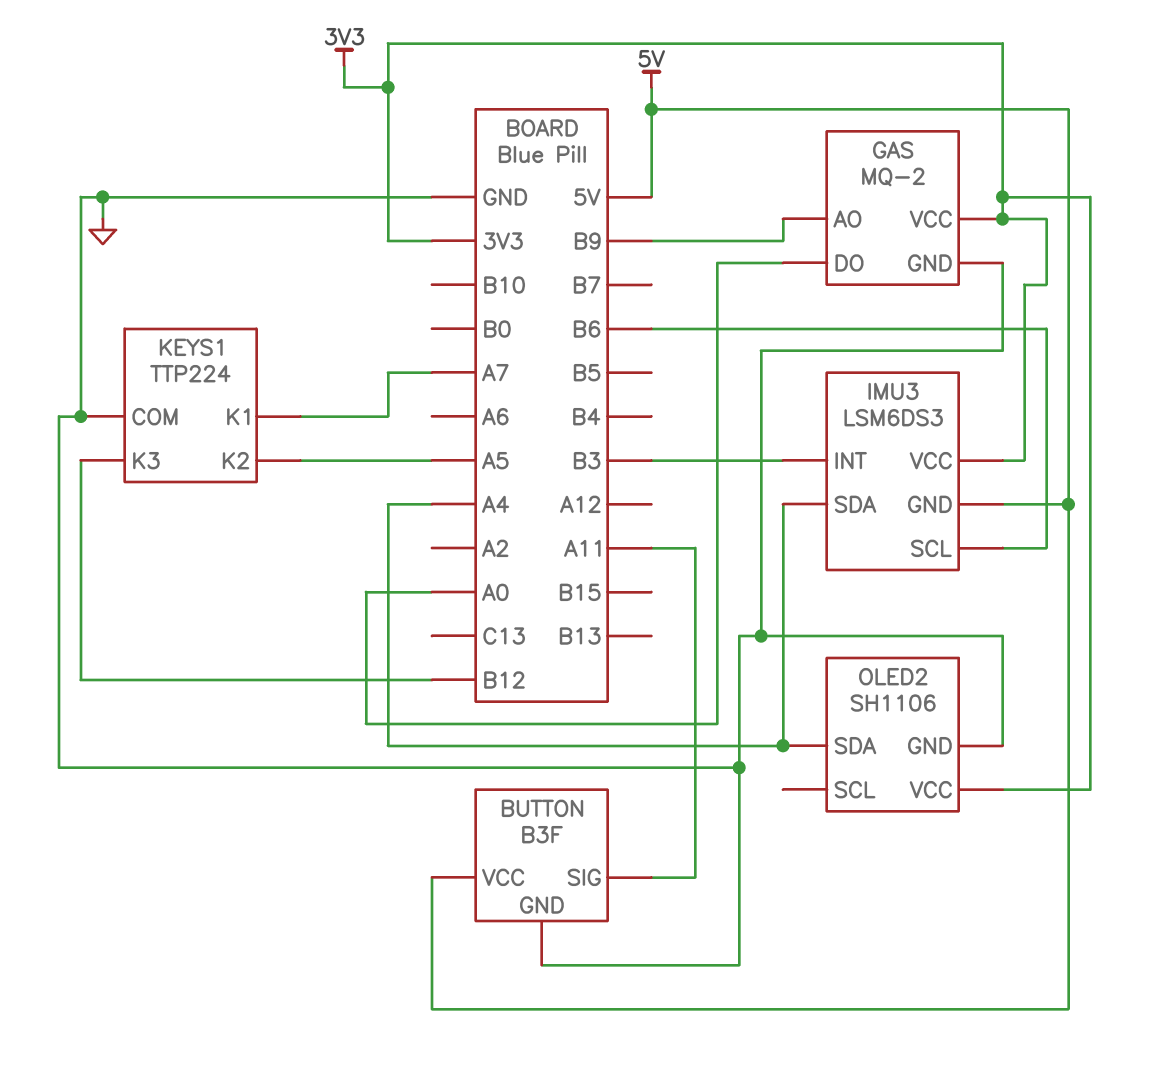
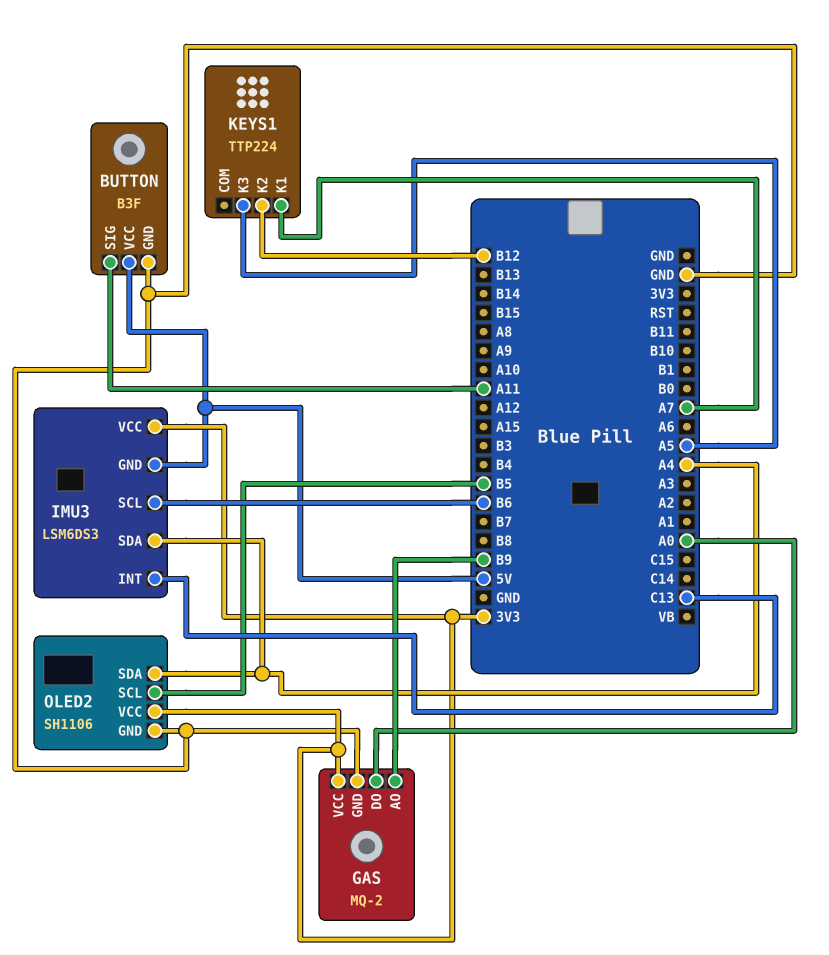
IMU3 pin INT: B3 -> C13
KEYS1 pin COM: GND -> none
KEYS1 pin K2: A5 -> B12
KEYS1 pin K3: B12 -> A5
OLED2 pin SCL: none -> B5

